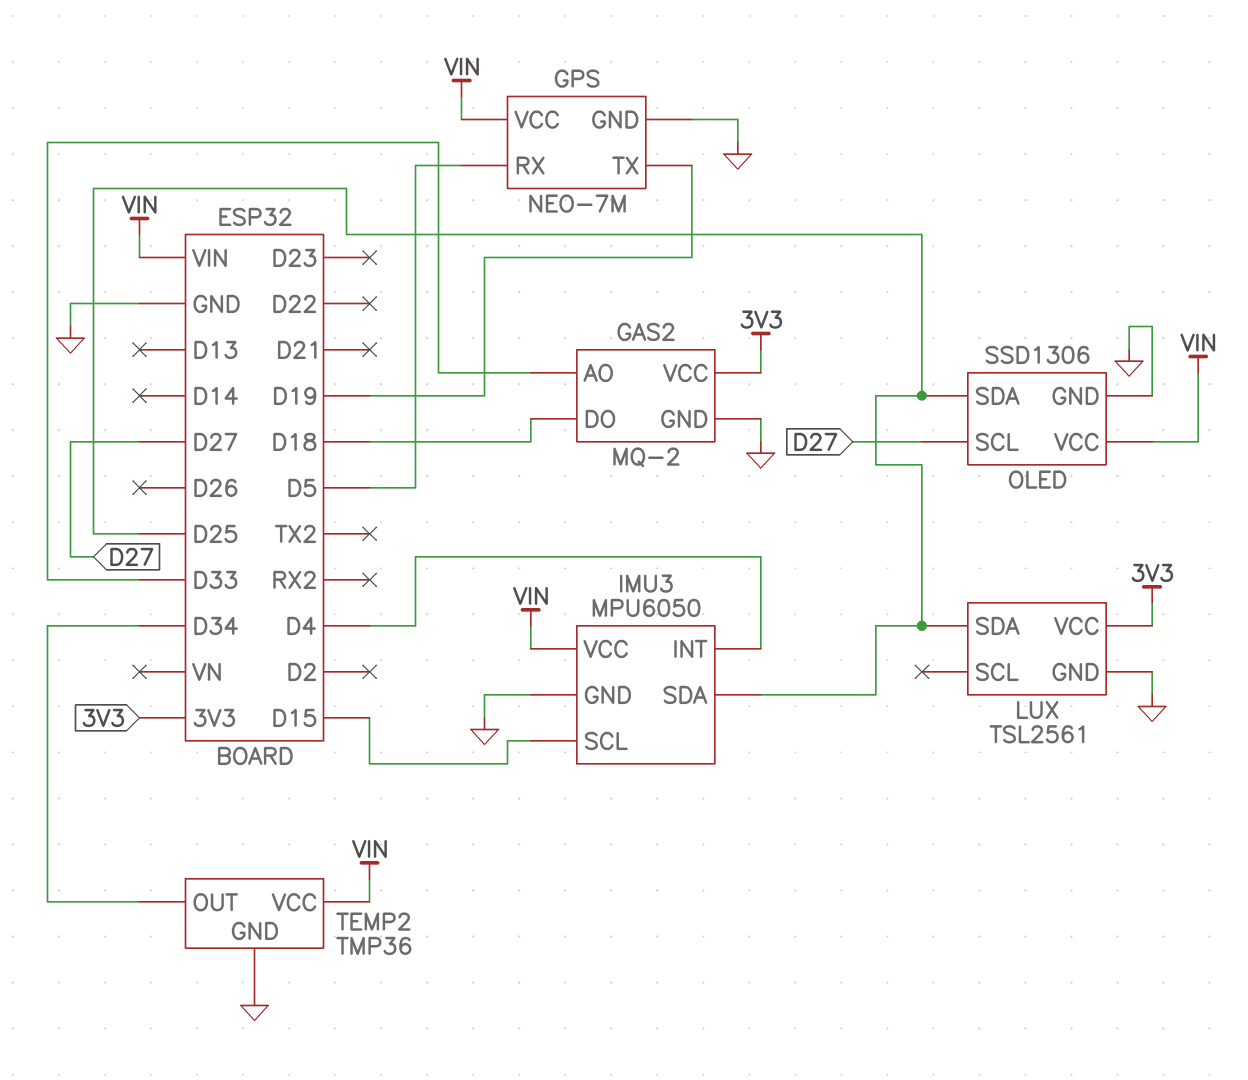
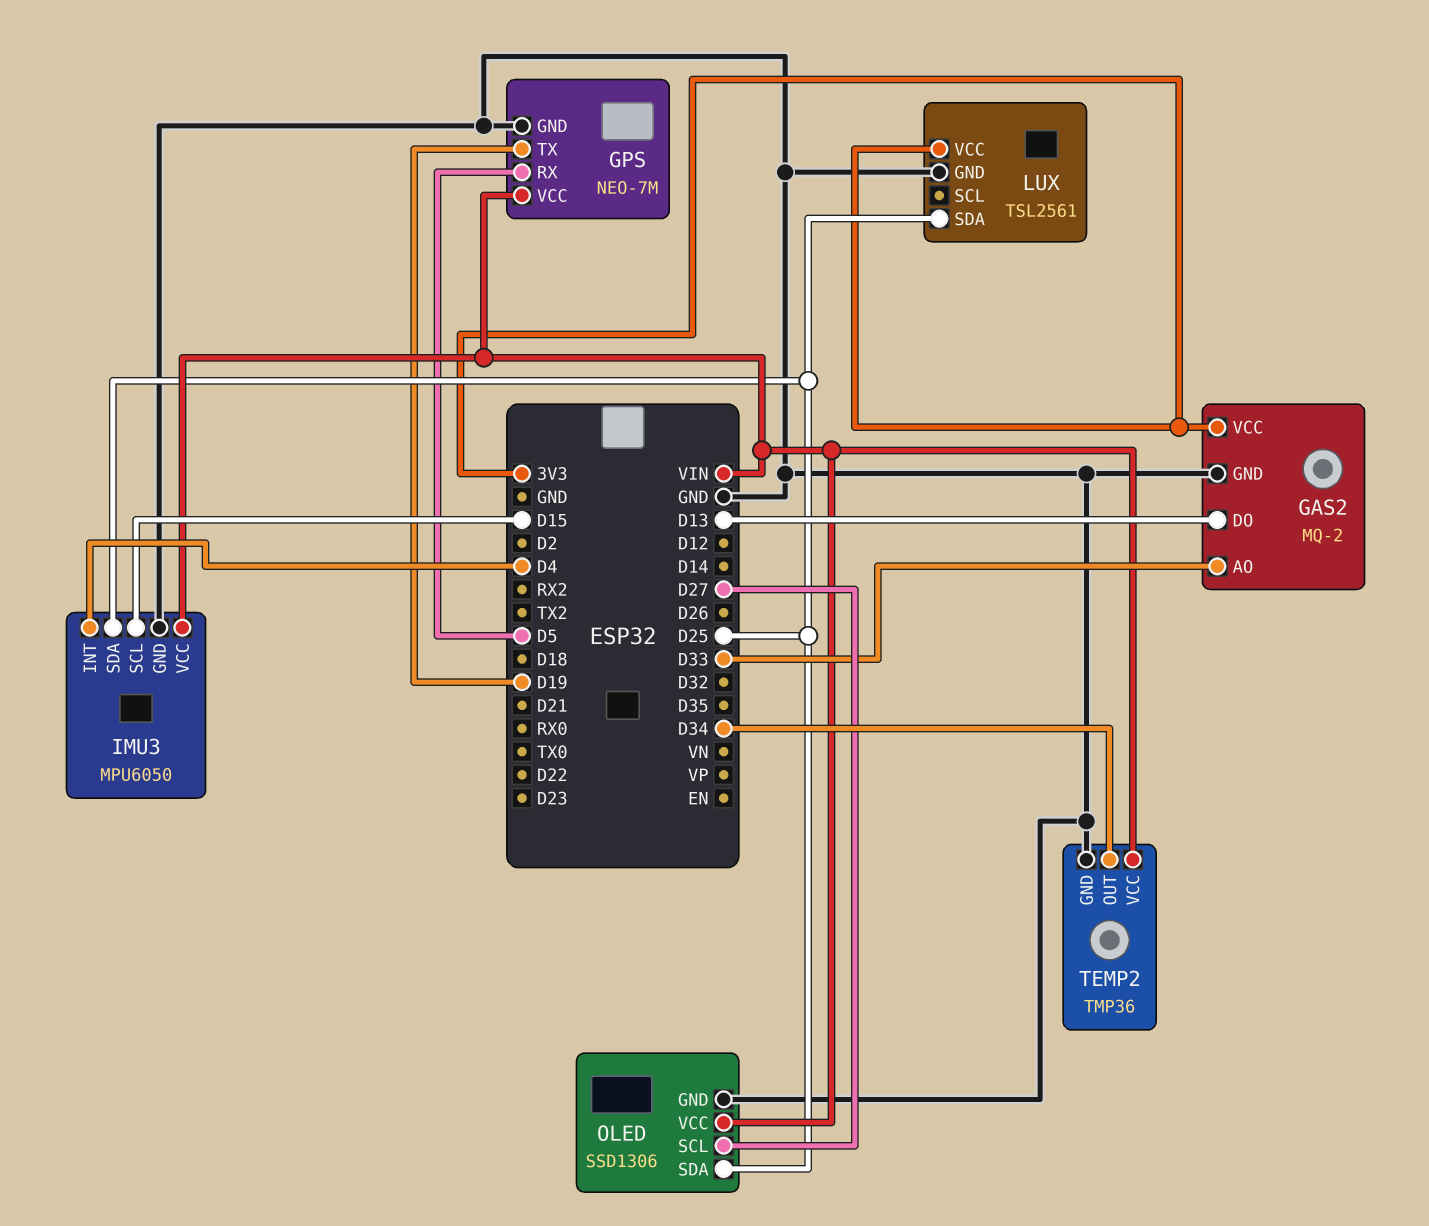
GAS2 pin DO: D18 -> D13

